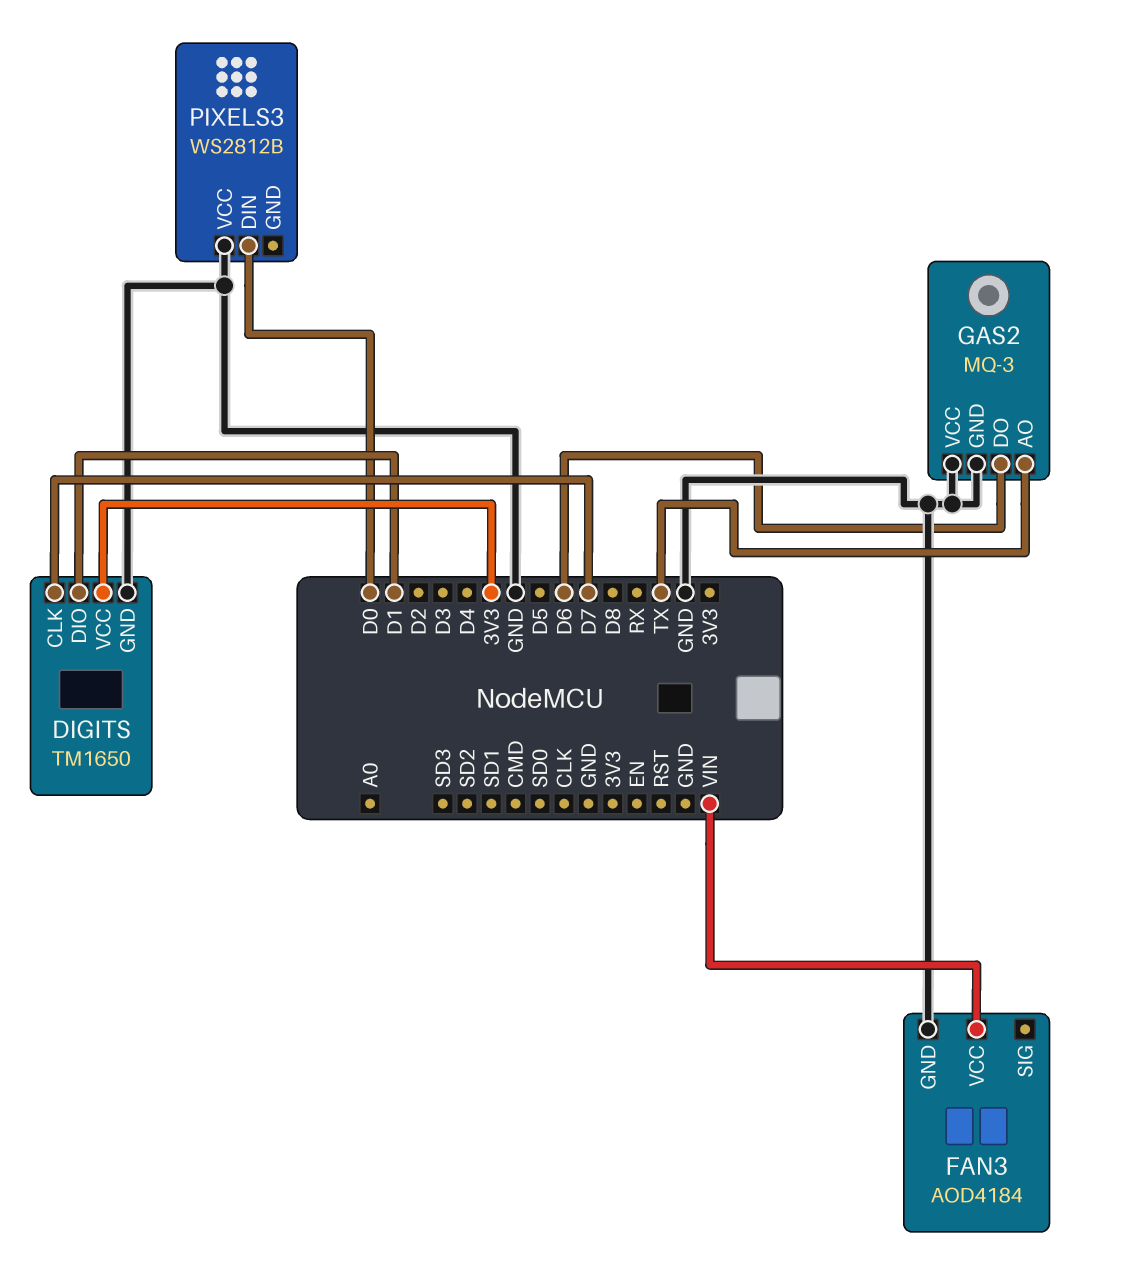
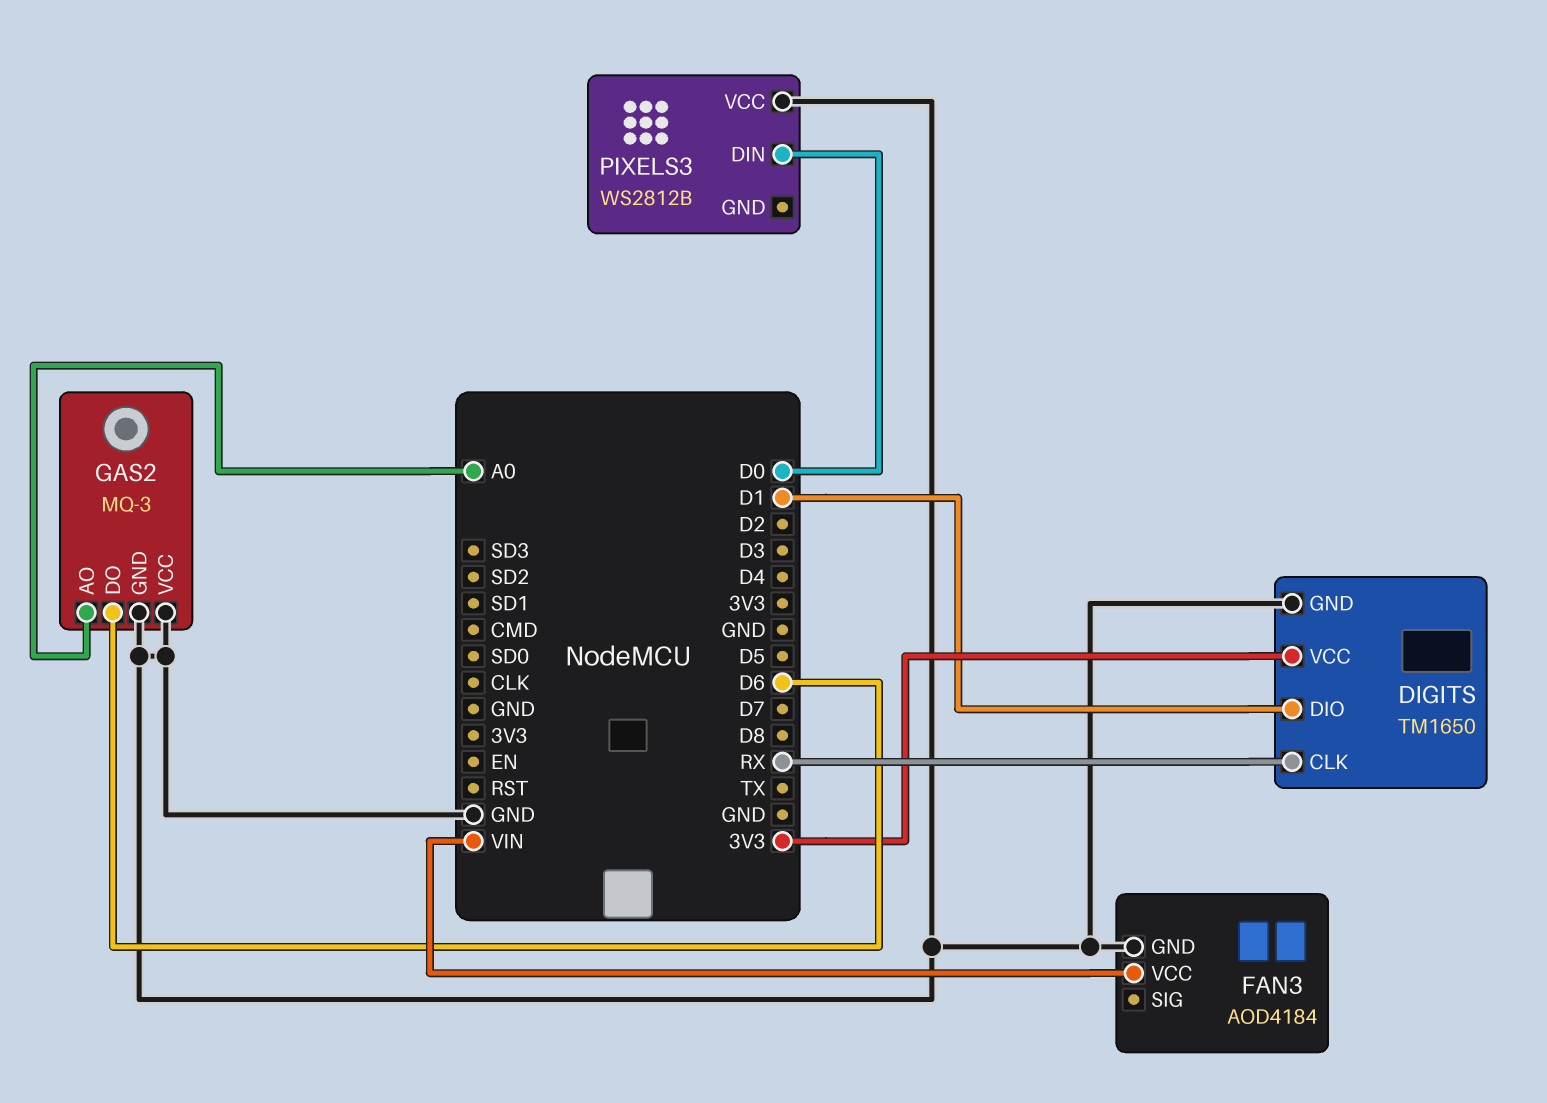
DIGITS pin CLK: D7 -> RX
GAS2 pin AO: TX -> A0

